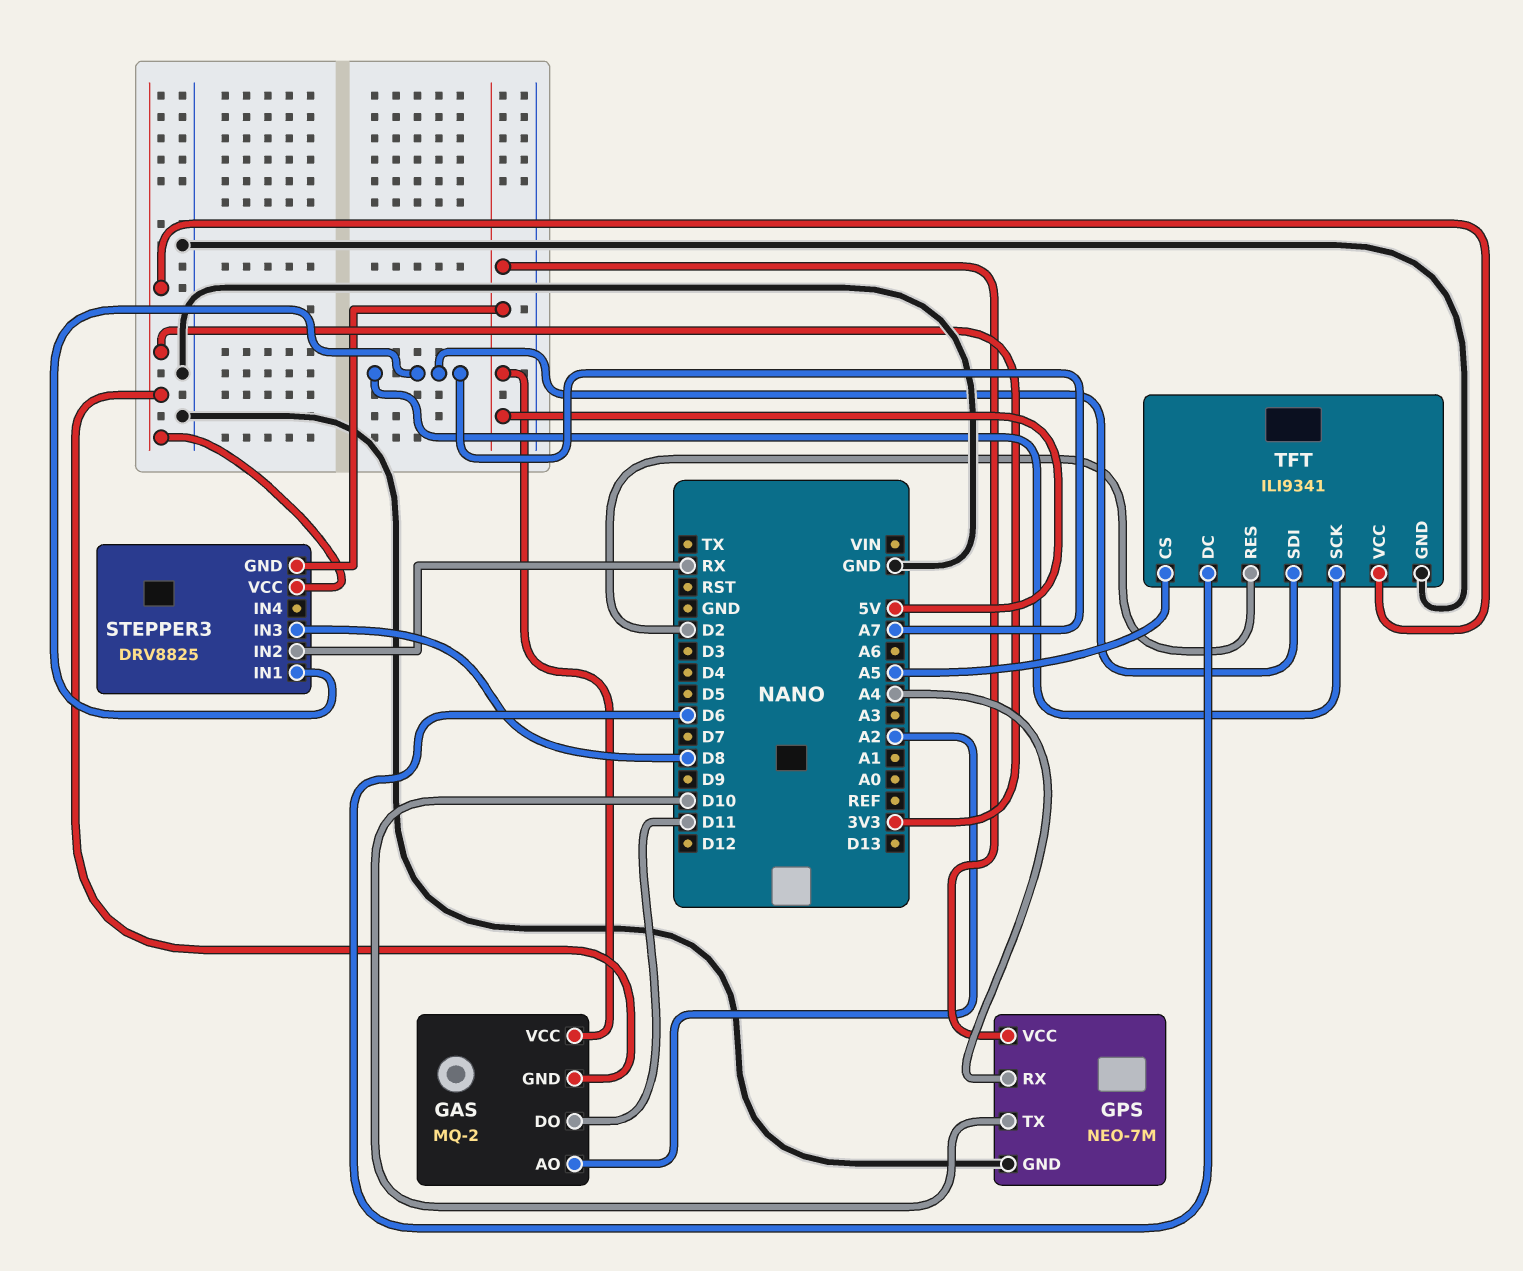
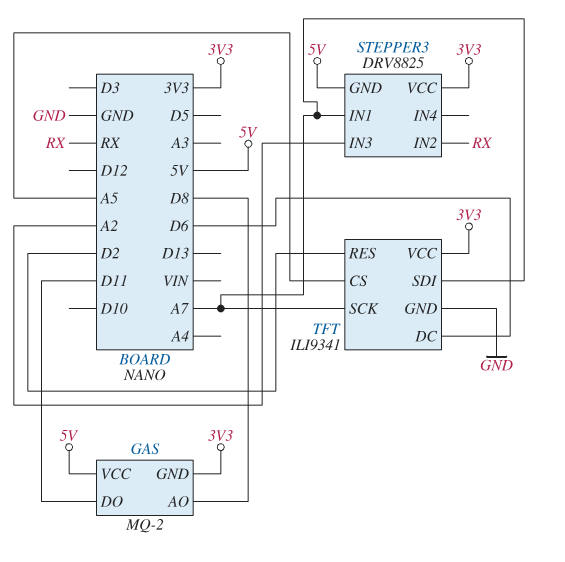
GAS pin AO: A2 -> D8
GPS: NEO-7M -> none
GPS pin GND: GND -> none
GPS pin RX: A4 -> none
GPS pin TX: D10 -> none
GPS pin VCC: 5V -> none
STEPPER3 pin IN3: D8 -> A2

